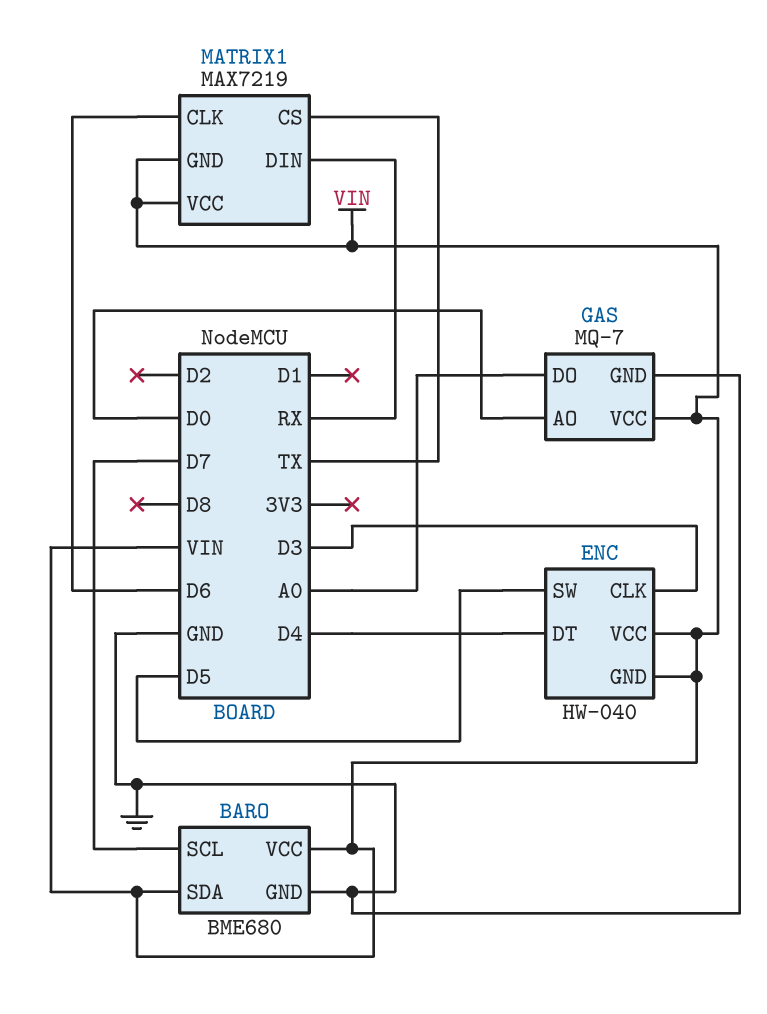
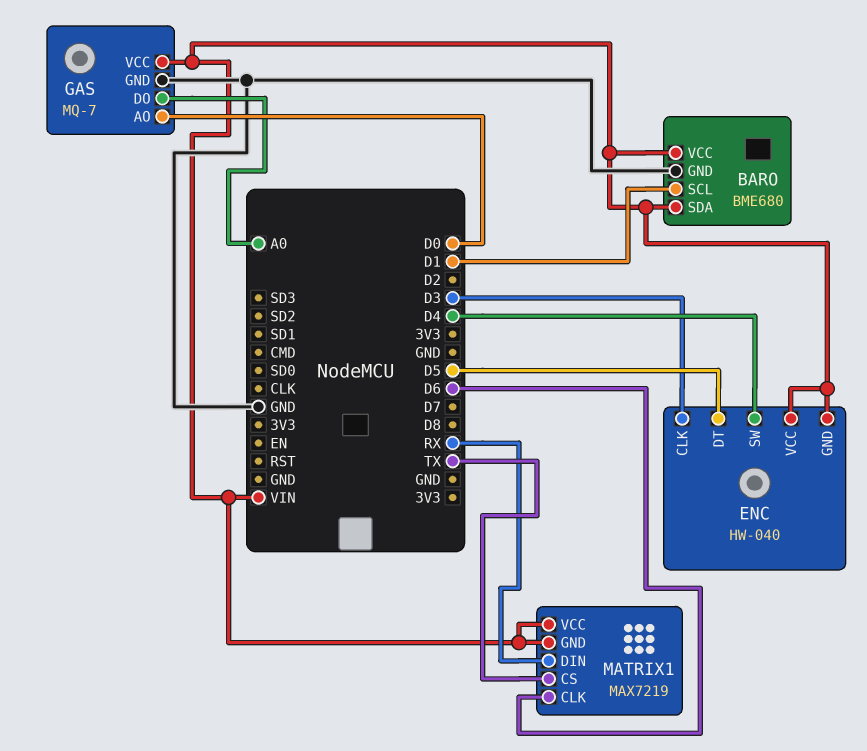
BARO pin SCL: D7 -> D1
ENC pin DT: D4 -> D5
ENC pin SW: D5 -> D4

